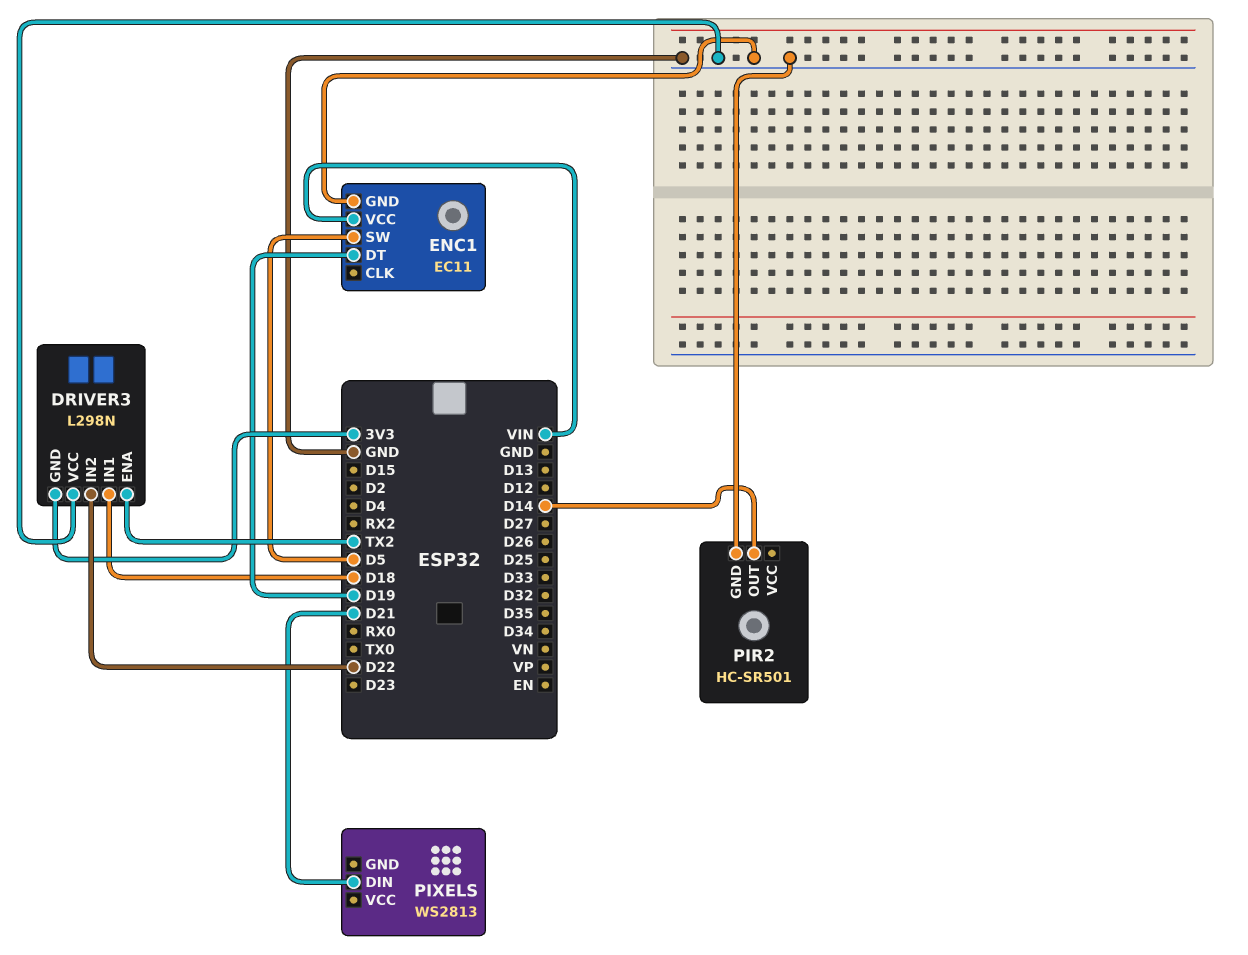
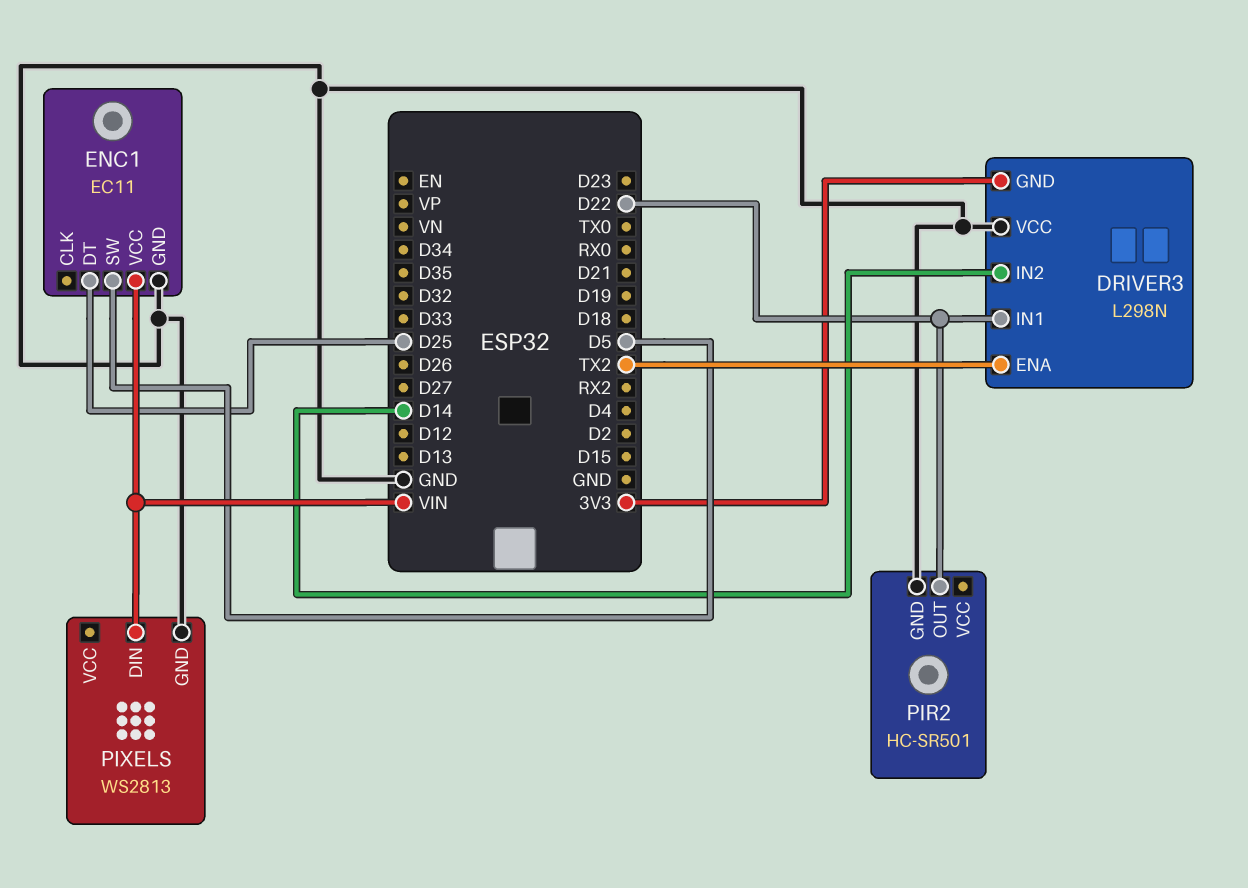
DRIVER3 pin IN1: D18 -> D22
DRIVER3 pin IN2: D22 -> D14
ENC1 pin DT: D19 -> D25
PIR2 pin OUT: D14 -> D22
PIXELS pin DIN: D21 -> VIN
PIXELS pin GND: none -> GND

